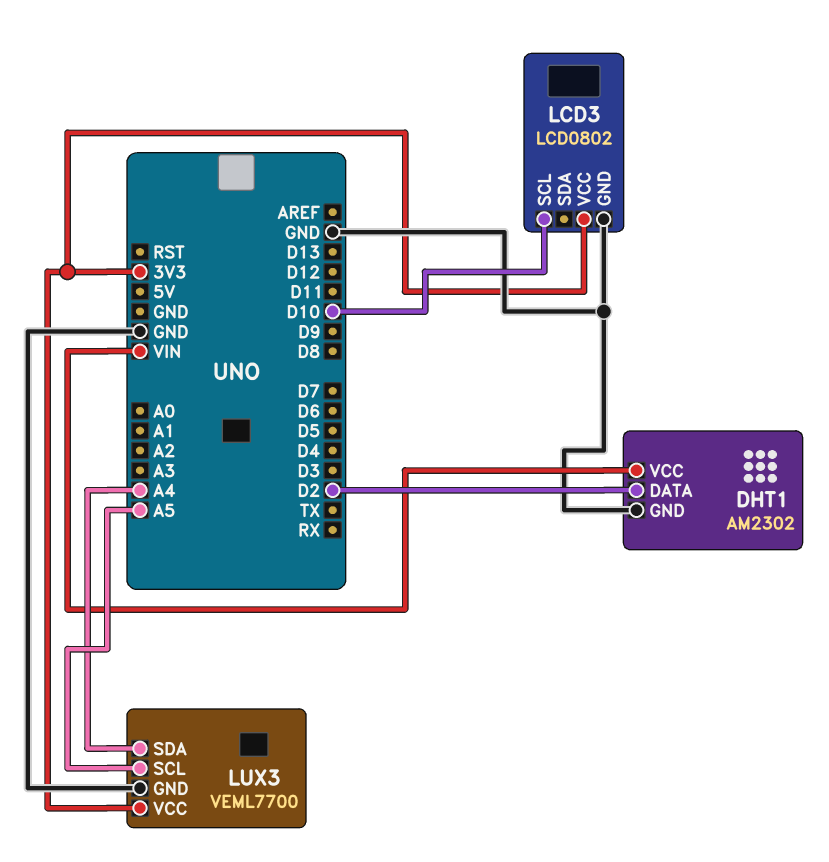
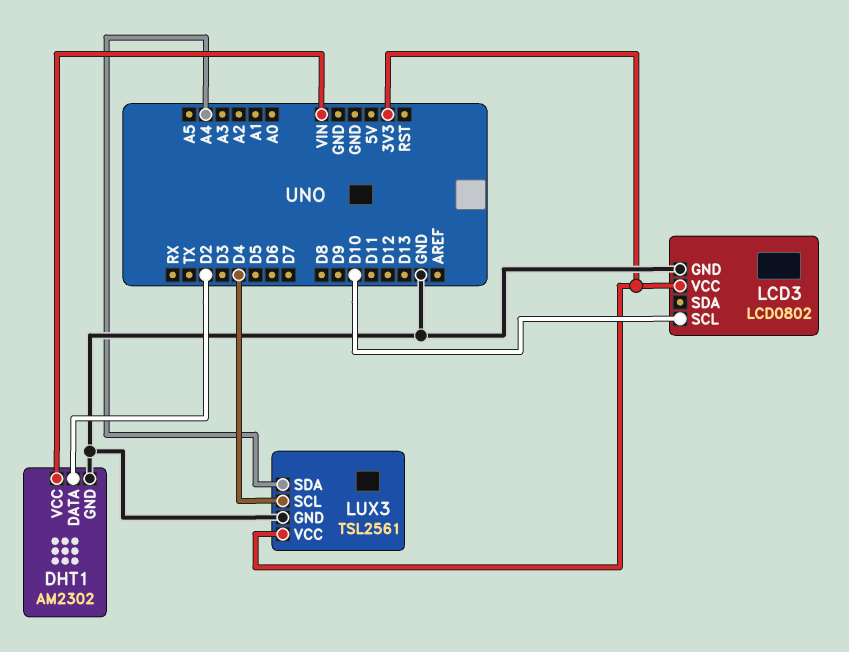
LUX3: VEML7700 -> TSL2561
LUX3 pin SCL: A5 -> D4

